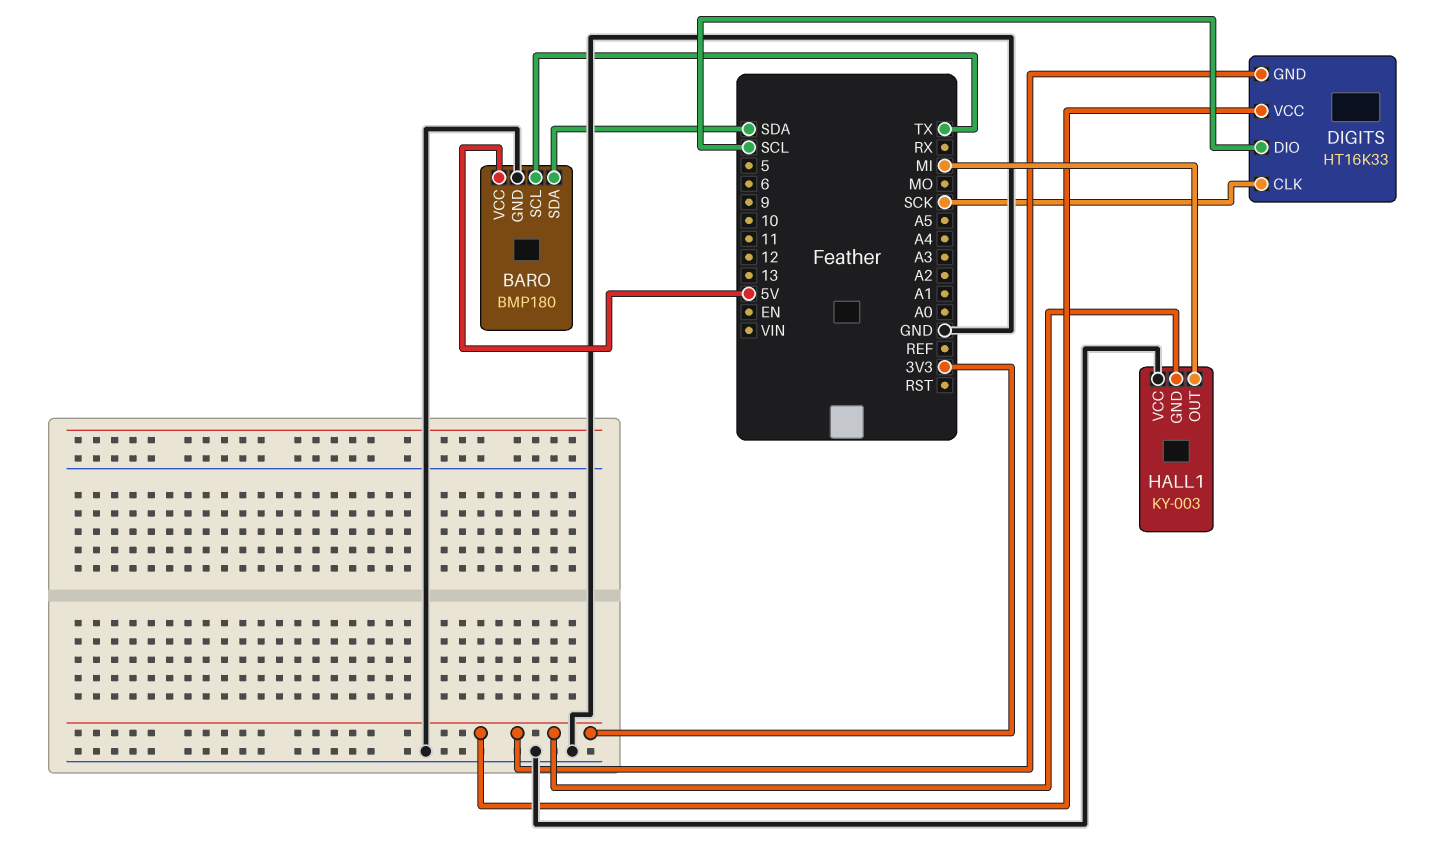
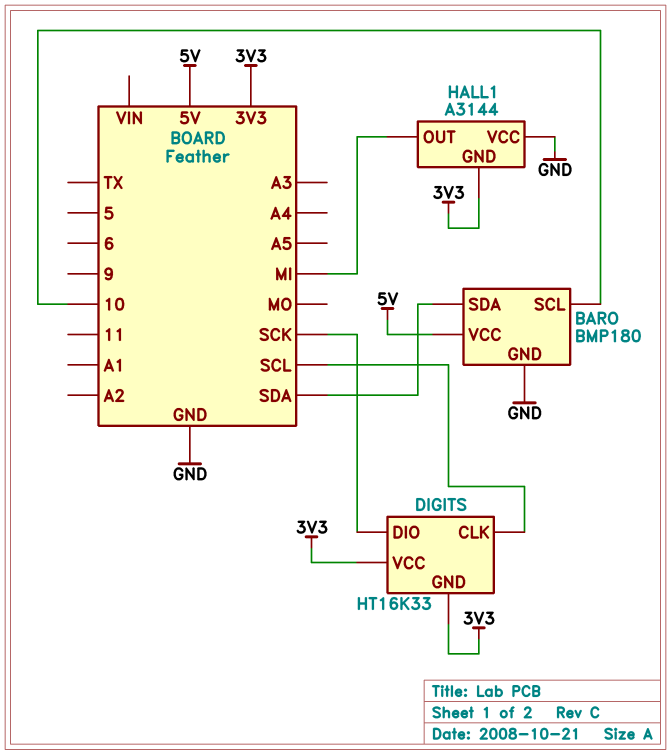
BARO pin SCL: TX -> 10
DIGITS pin CLK: SCK -> SCL
DIGITS pin DIO: SCL -> SCK
HALL1: KY-003 -> A3144

